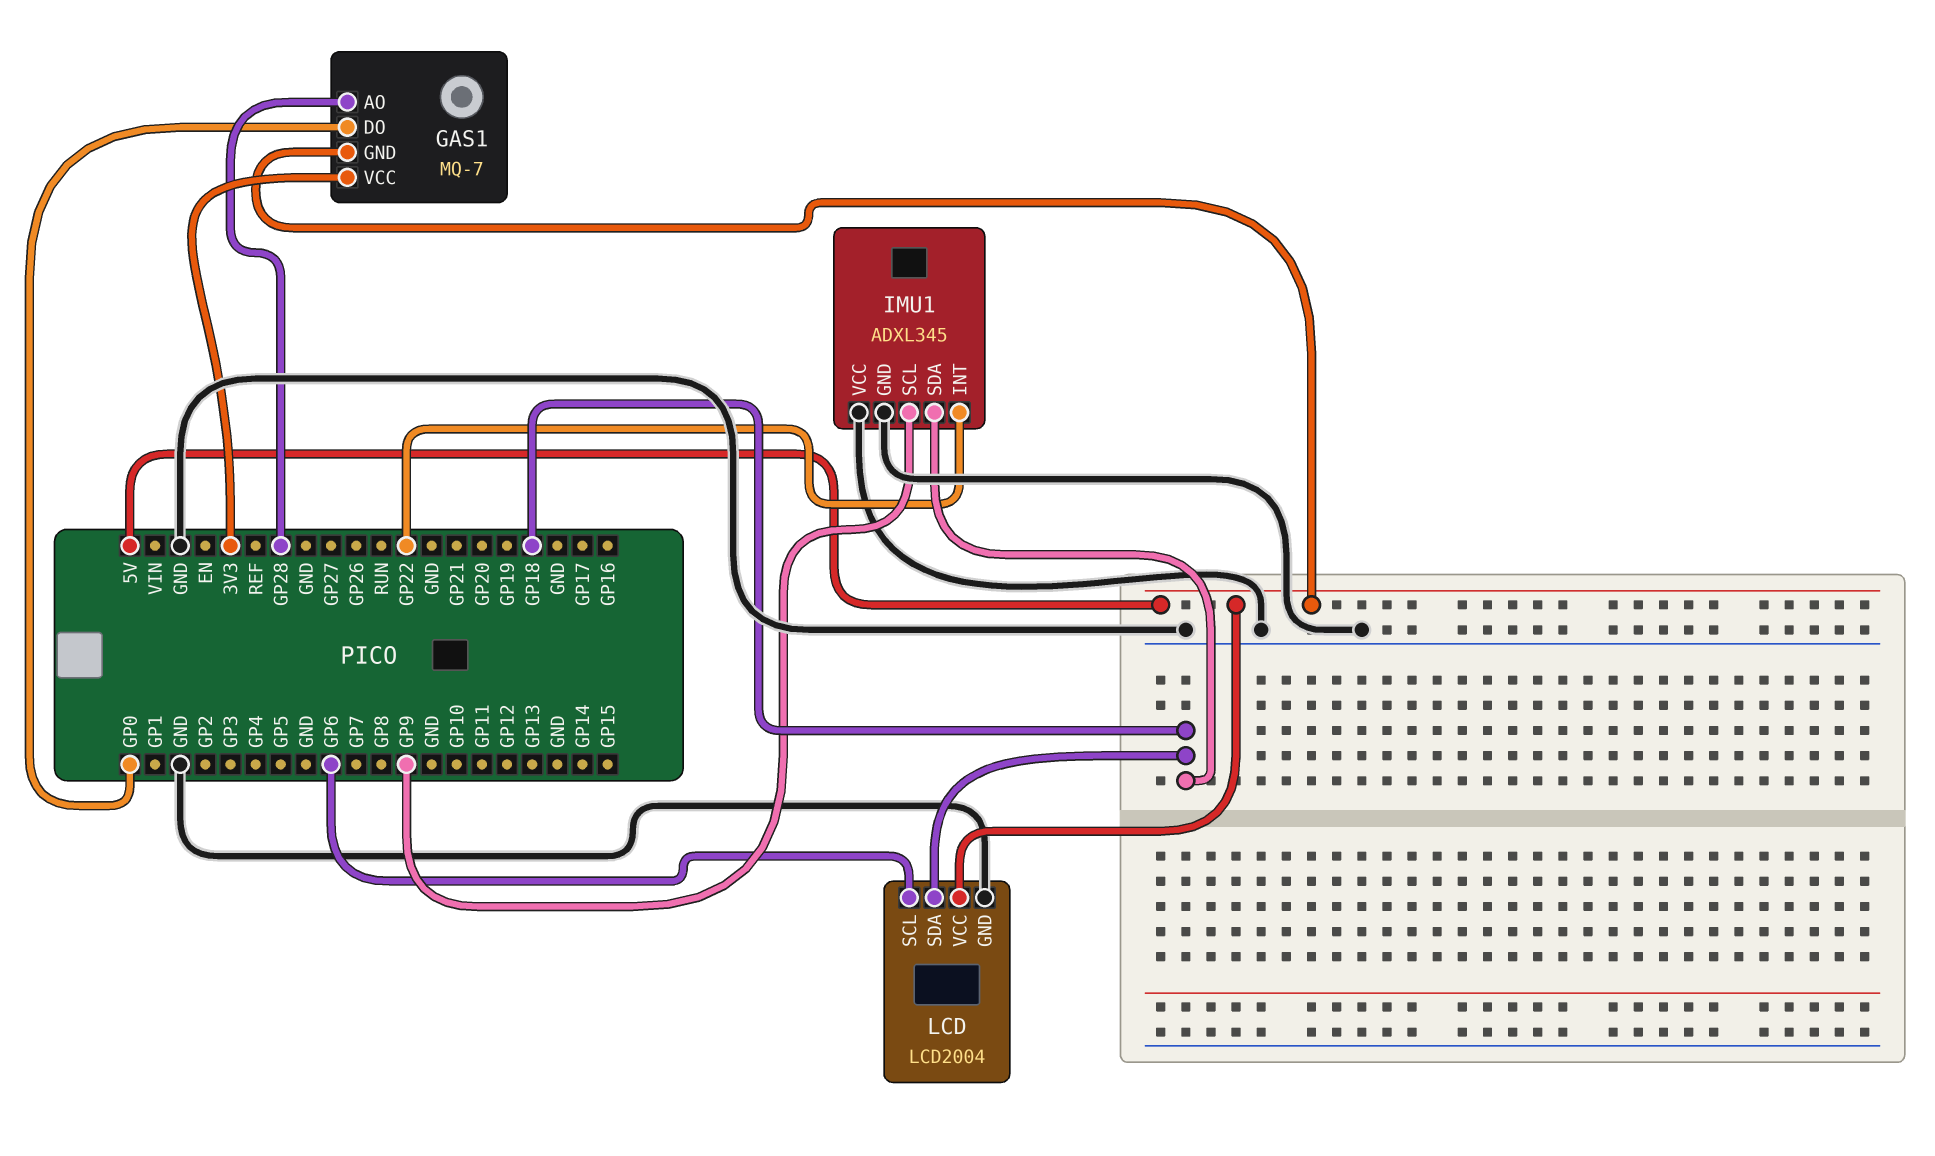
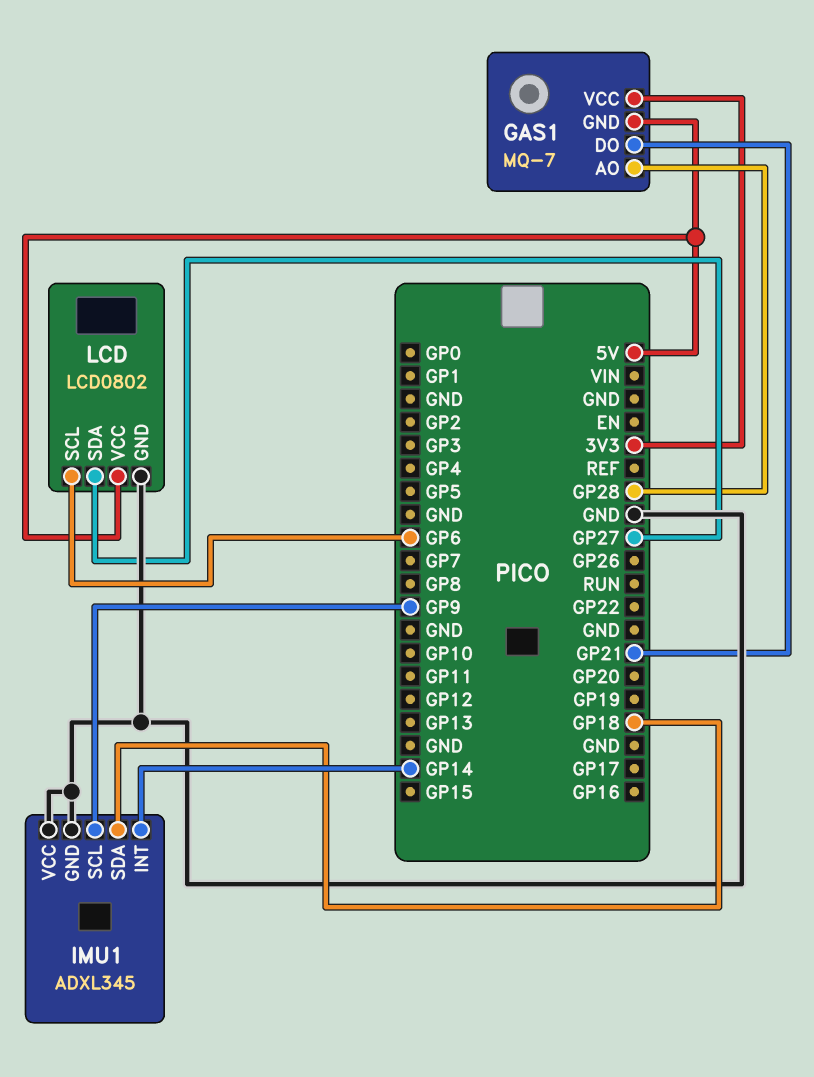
GAS1 pin DO: GP0 -> GP21
IMU1 pin INT: GP22 -> GP14
LCD: LCD2004 -> LCD0802
LCD pin SDA: GP18 -> GP27

